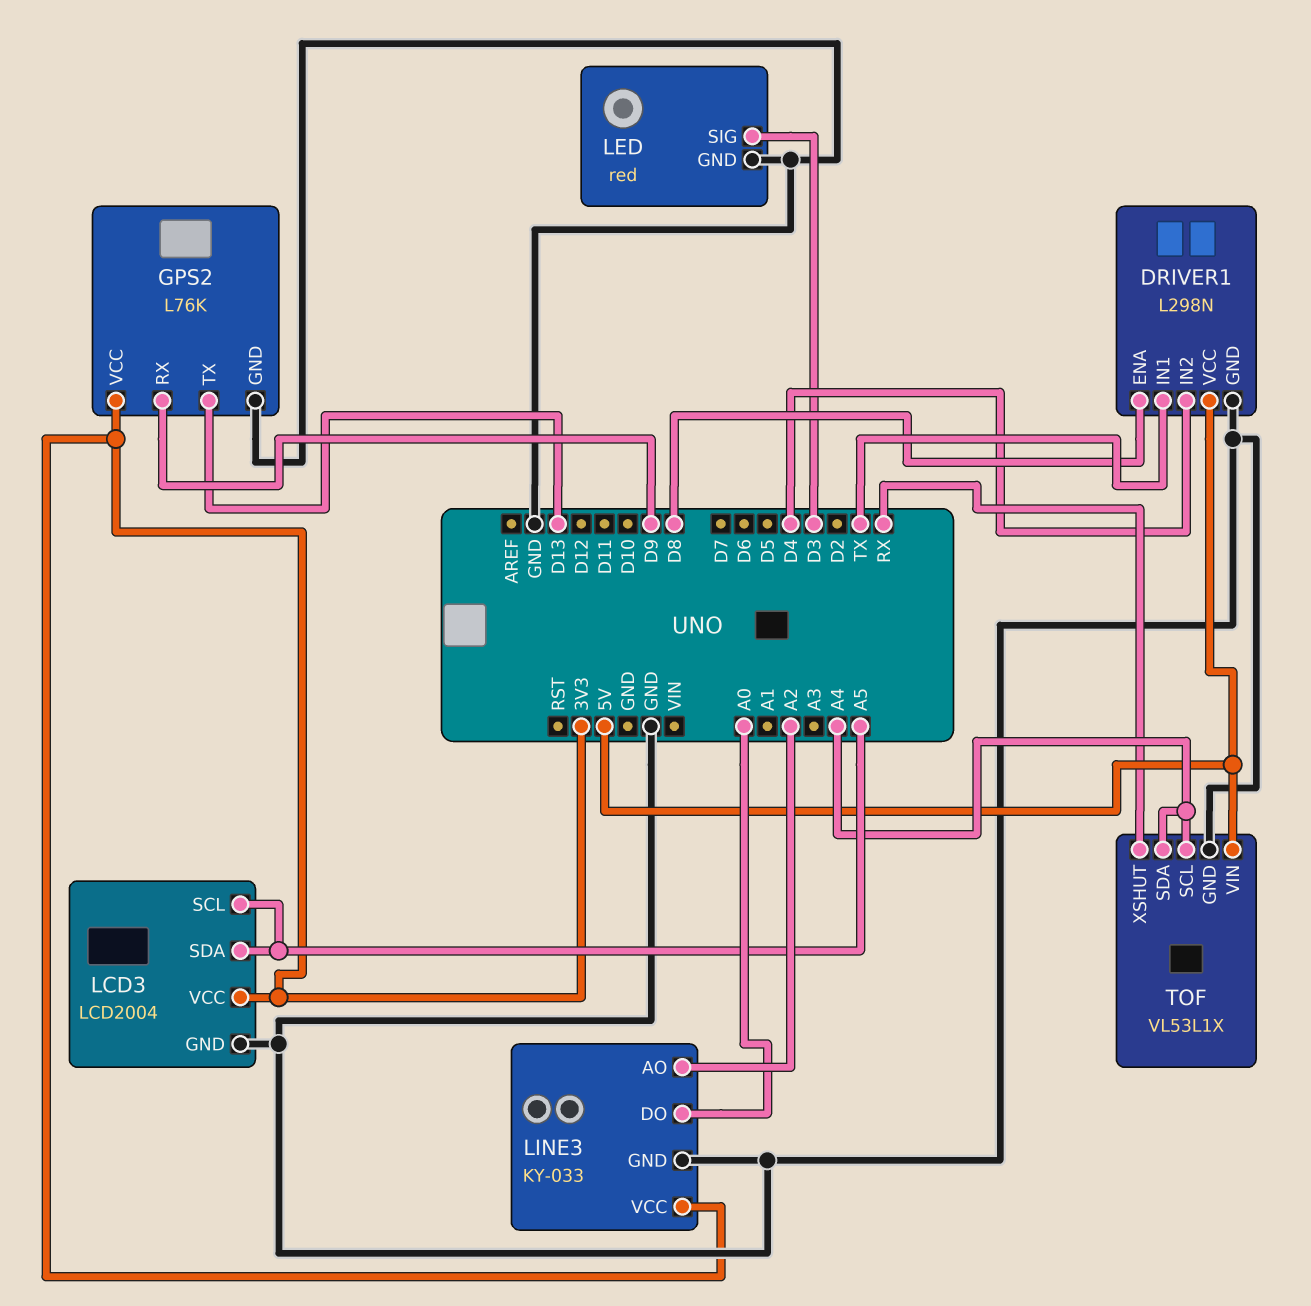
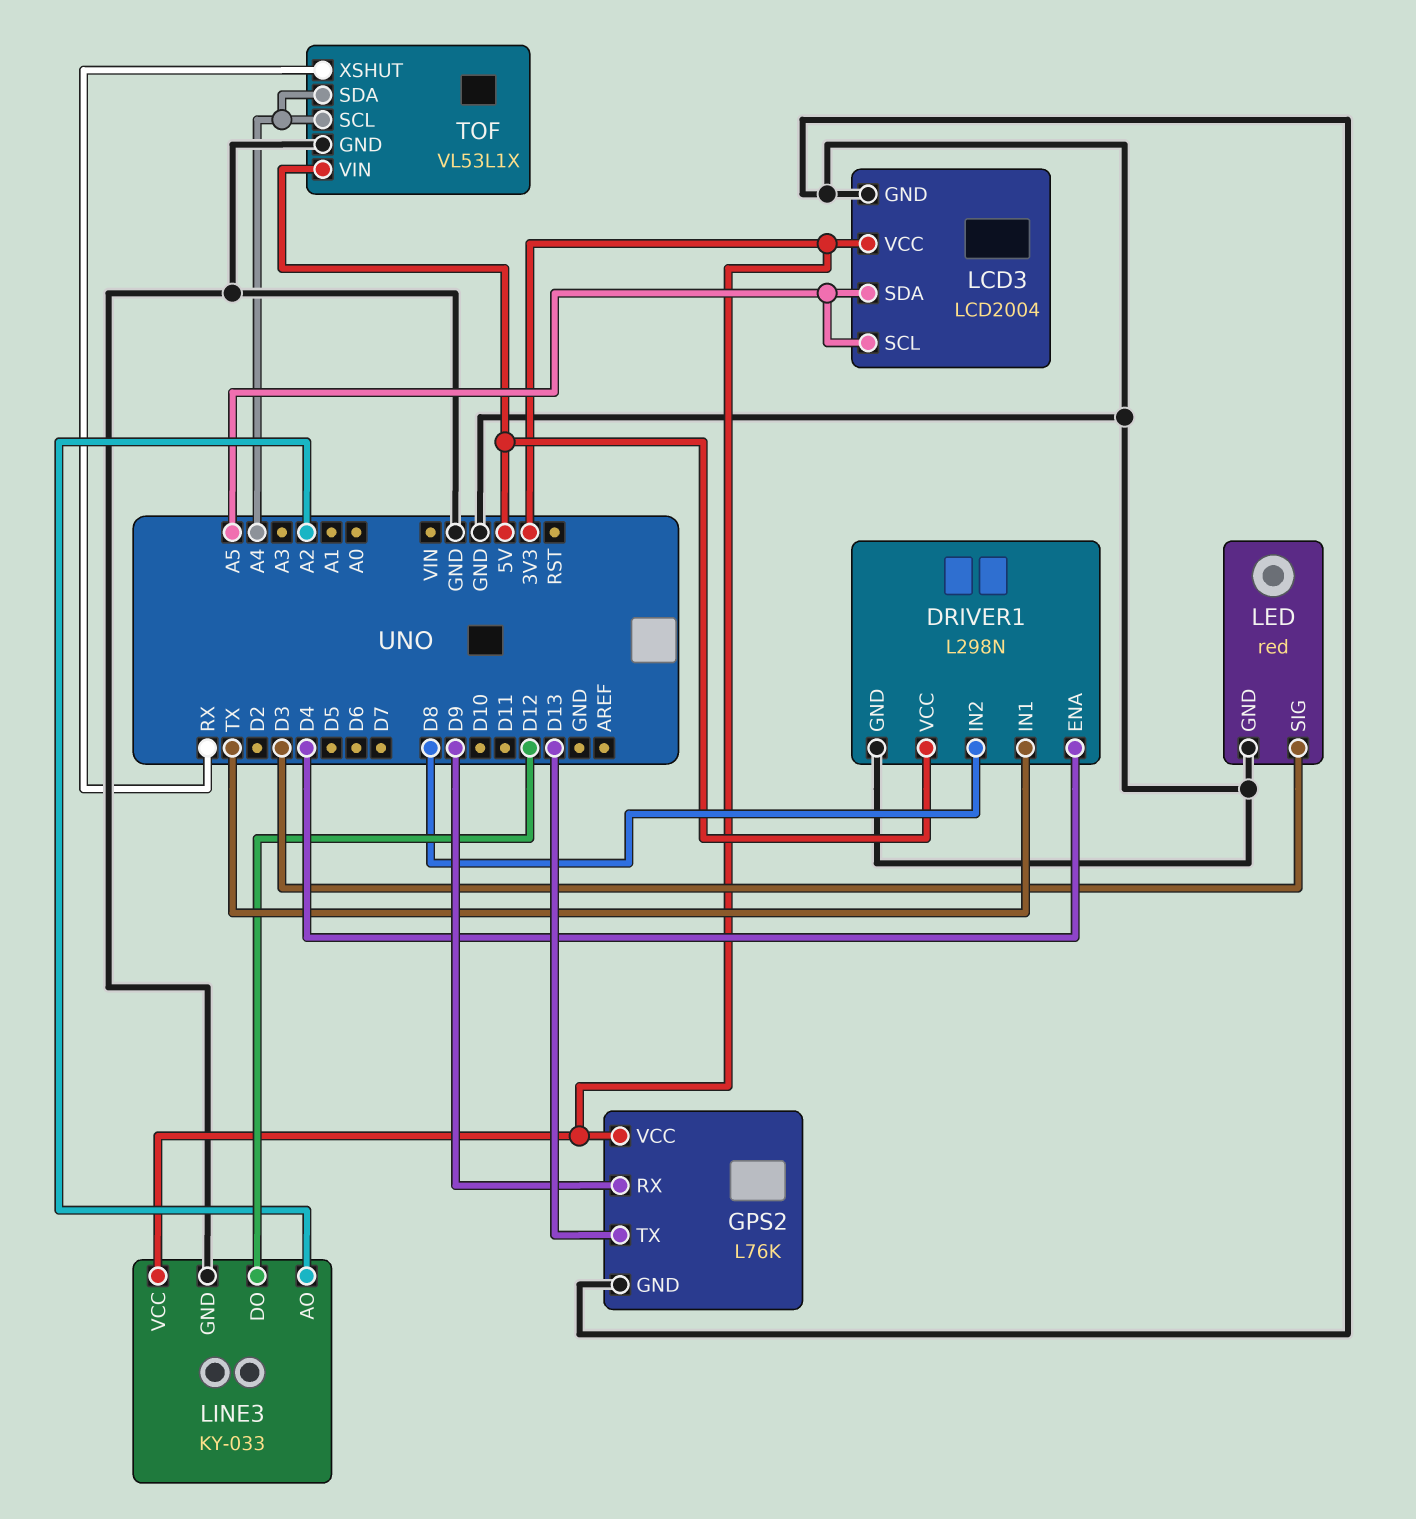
DRIVER1 pin ENA: D8 -> D4
DRIVER1 pin IN2: D4 -> D8
LINE3 pin DO: A0 -> D12

